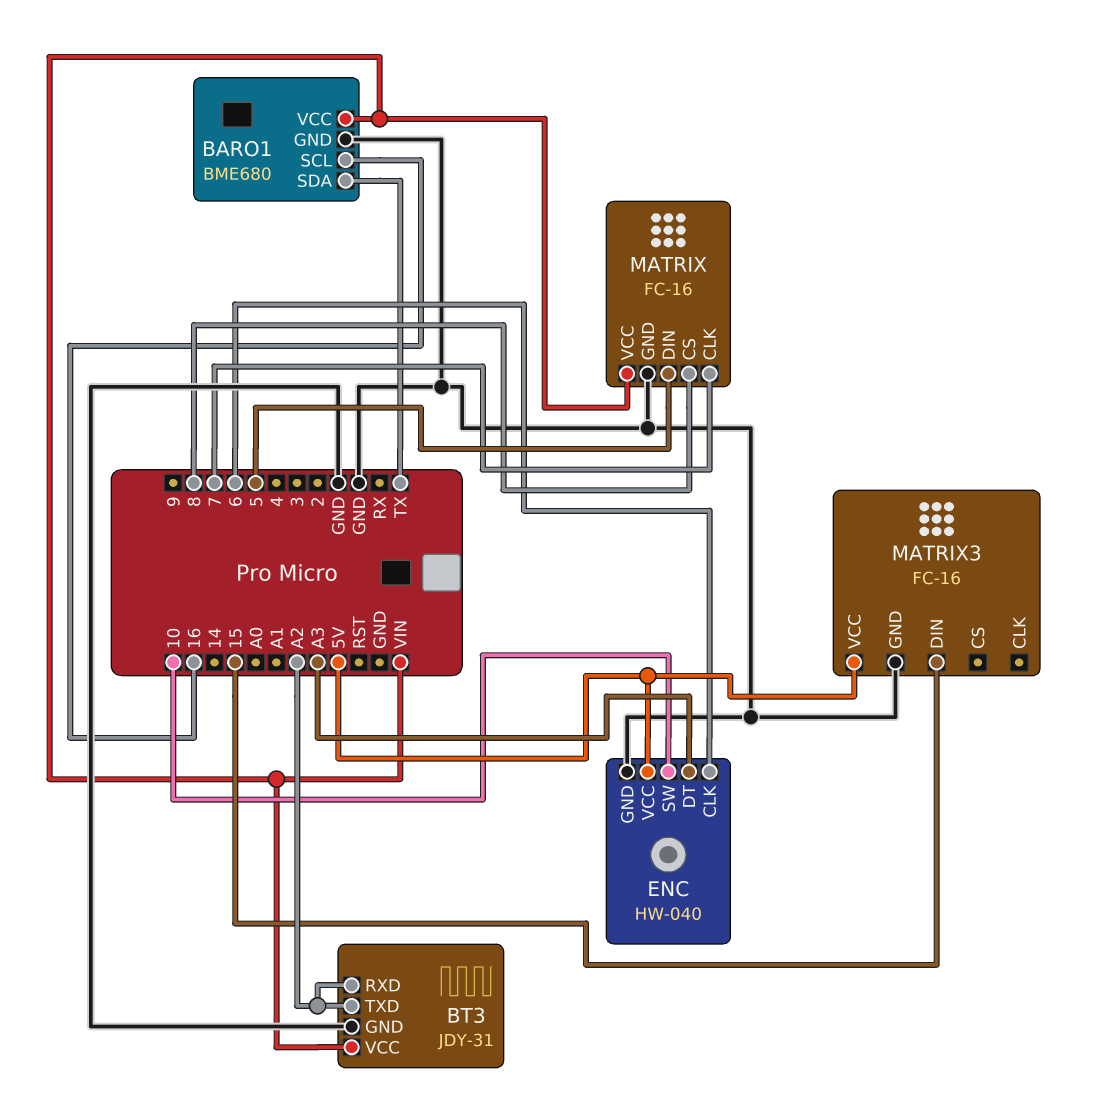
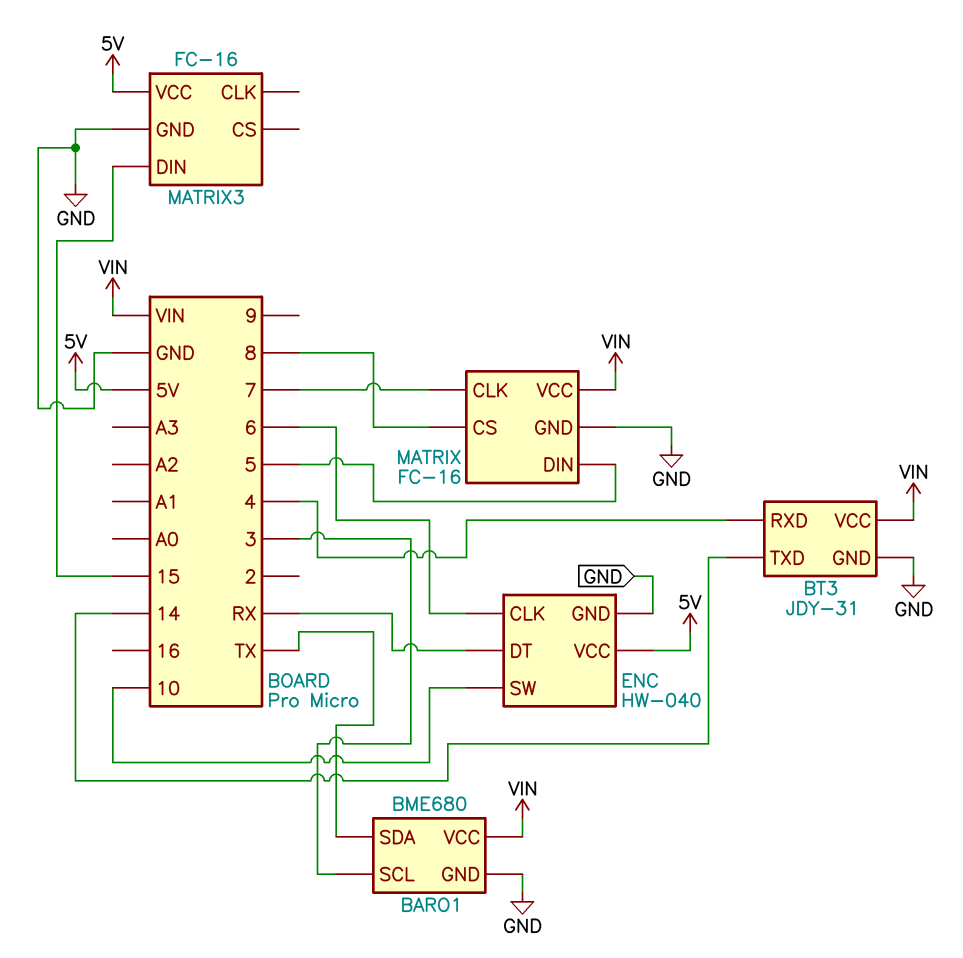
BARO1 pin SCL: 16 -> 3
BT3 pin RXD: A2 -> 4
BT3 pin TXD: A2 -> 14
ENC pin DT: A3 -> RX

